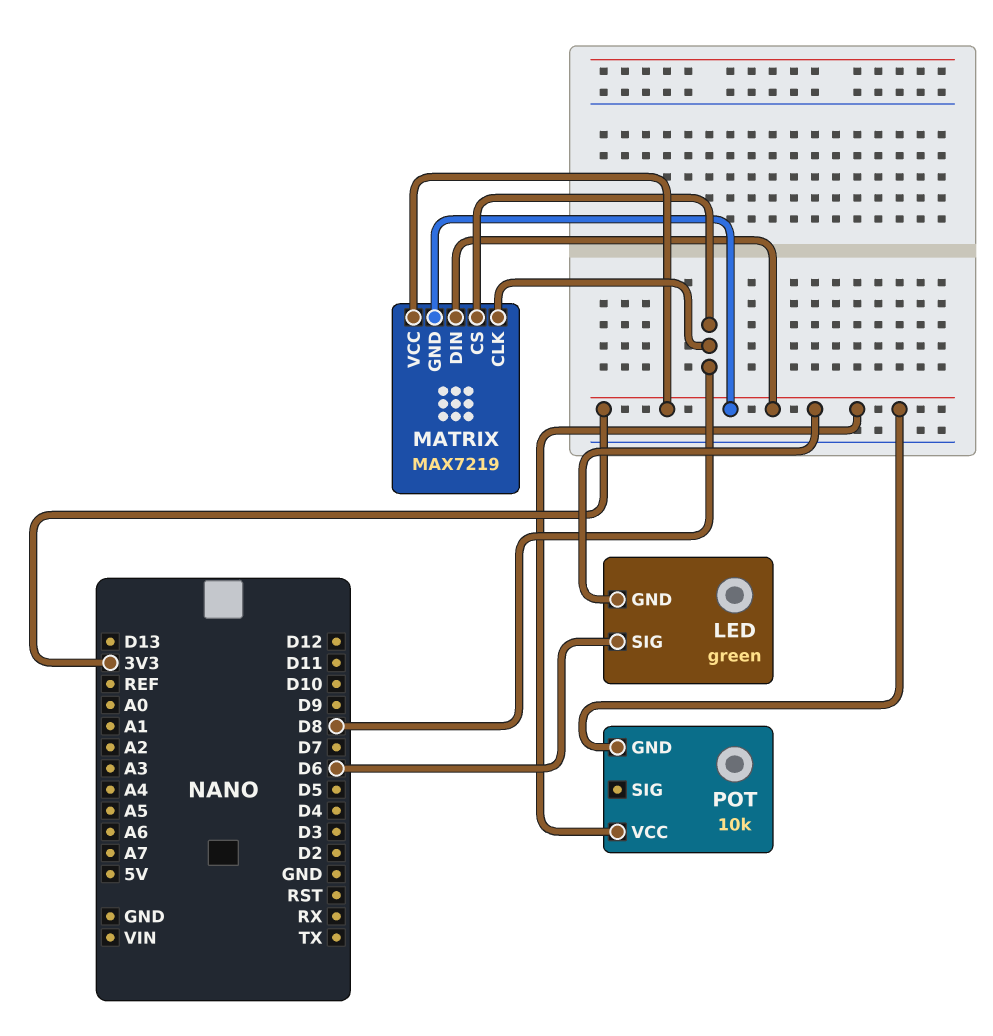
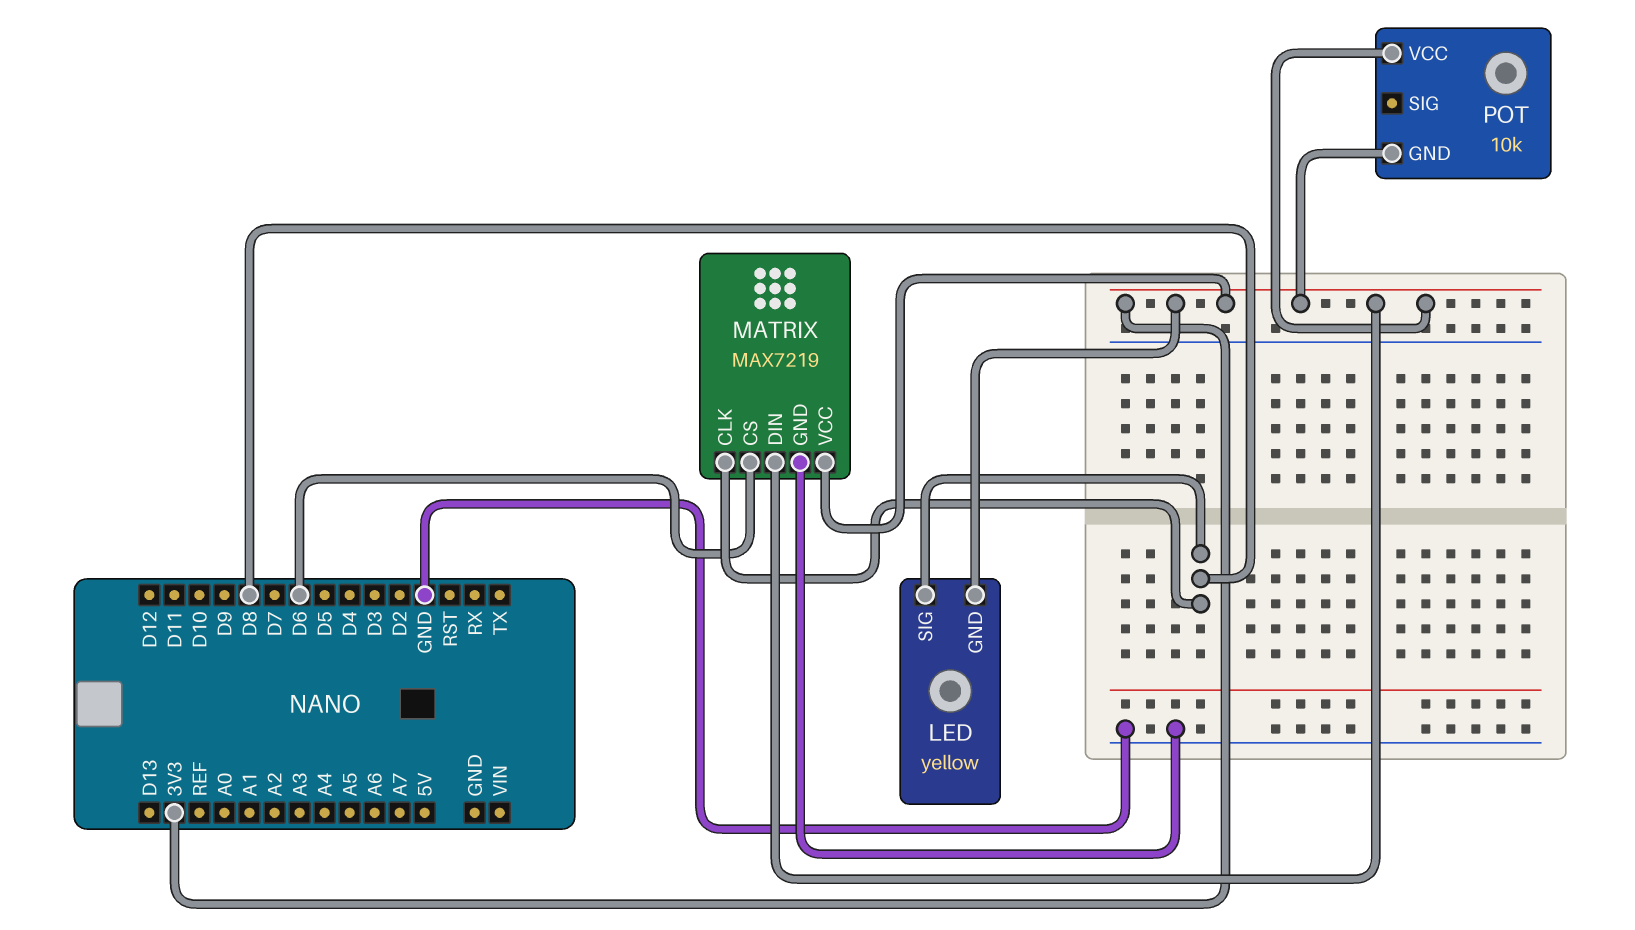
LED: green -> yellow
LED pin SIG: D6 -> D8
MATRIX pin CS: D8 -> D6
MATRIX pin GND: 3V3 -> GND

